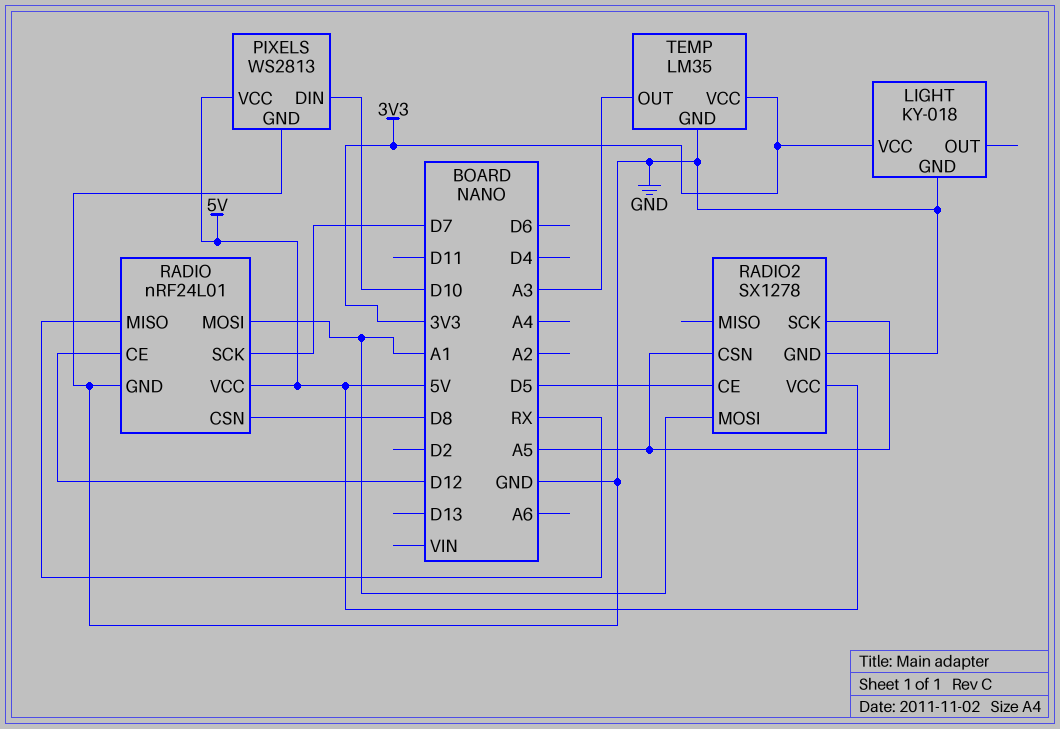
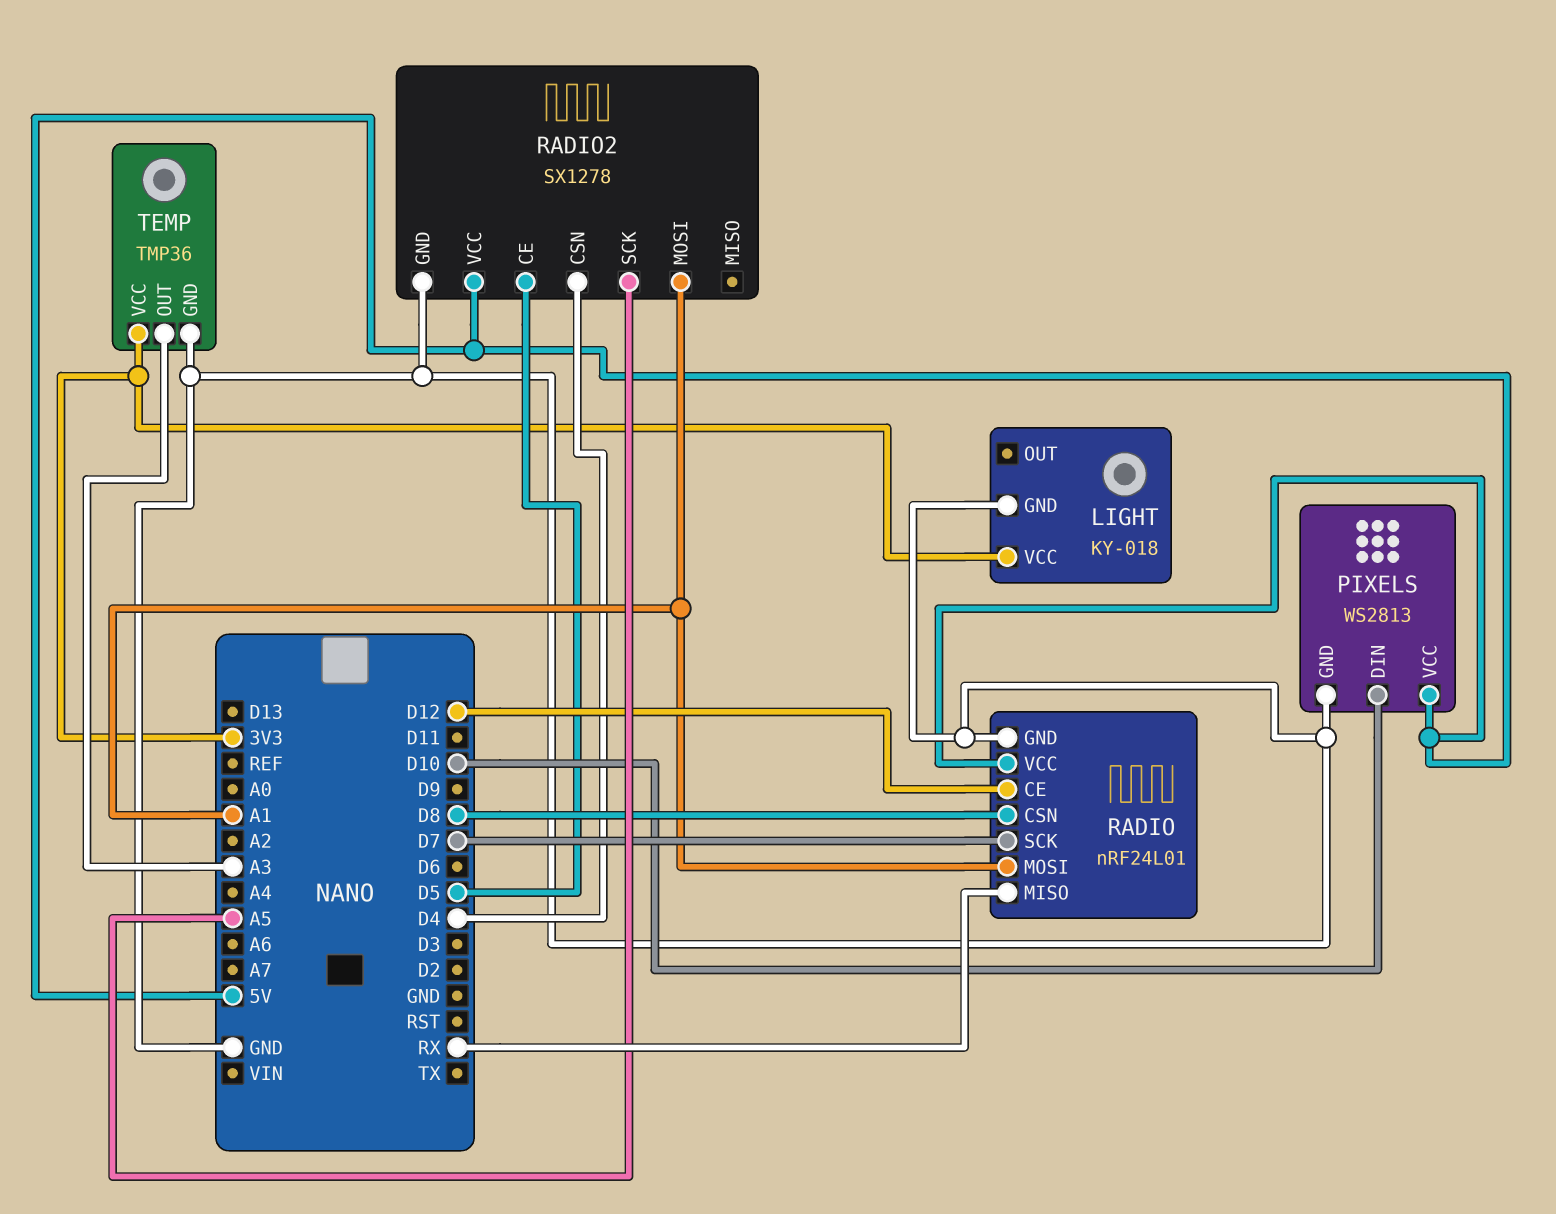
RADIO2 pin CSN: A5 -> D4
TEMP: LM35 -> TMP36

